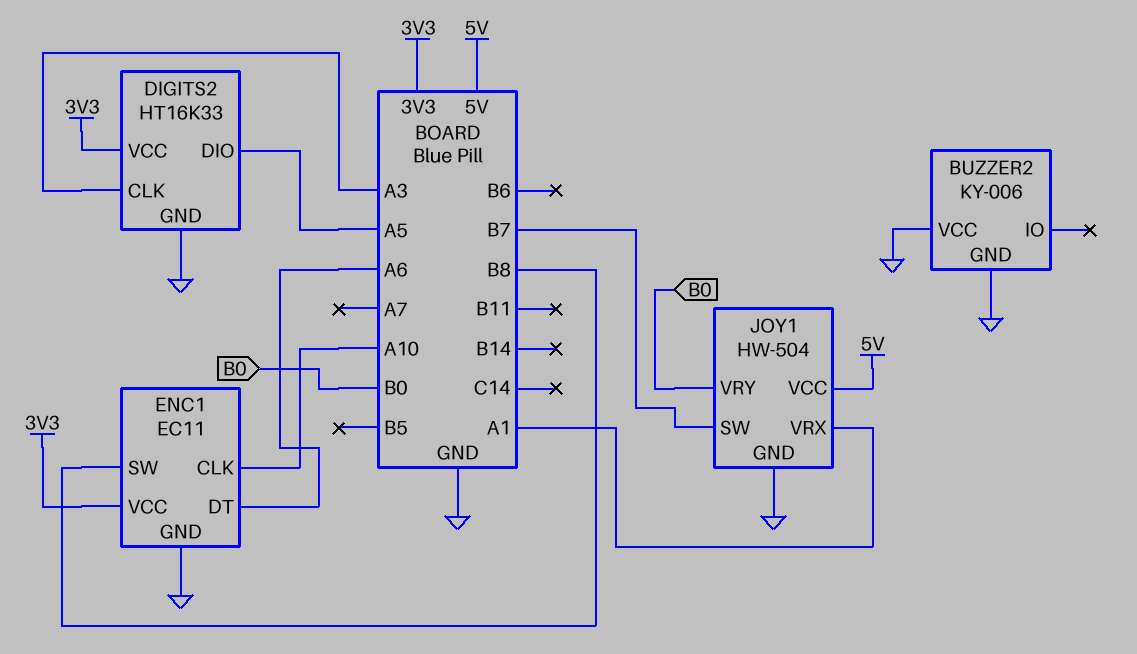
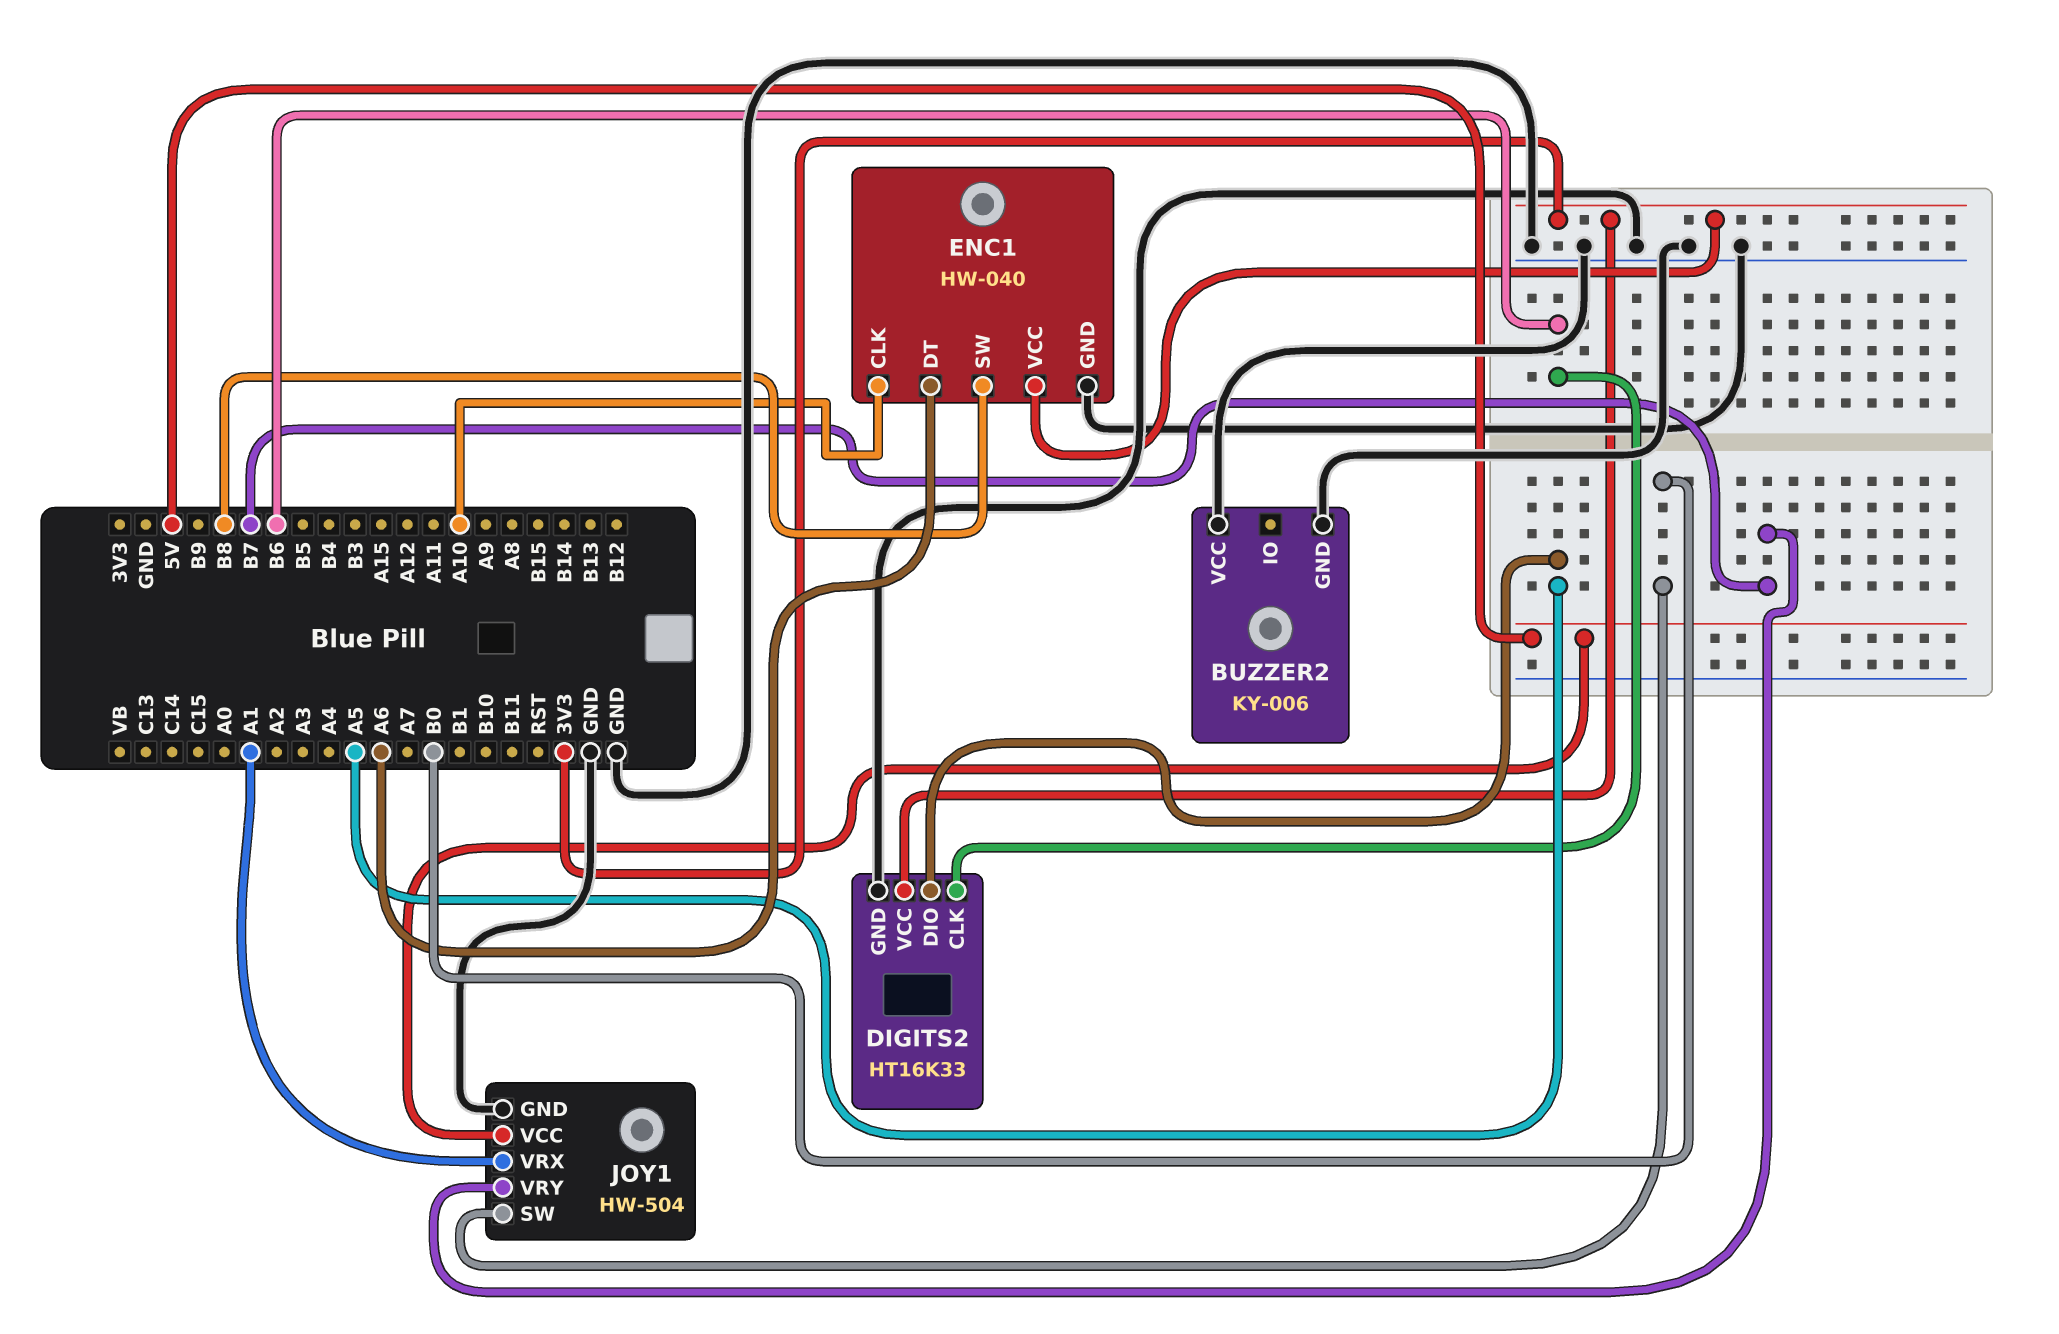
DIGITS2 pin CLK: A3 -> B6
ENC1: EC11 -> HW-040
JOY1 pin SW: B7 -> B0
JOY1 pin VRY: B0 -> B7

